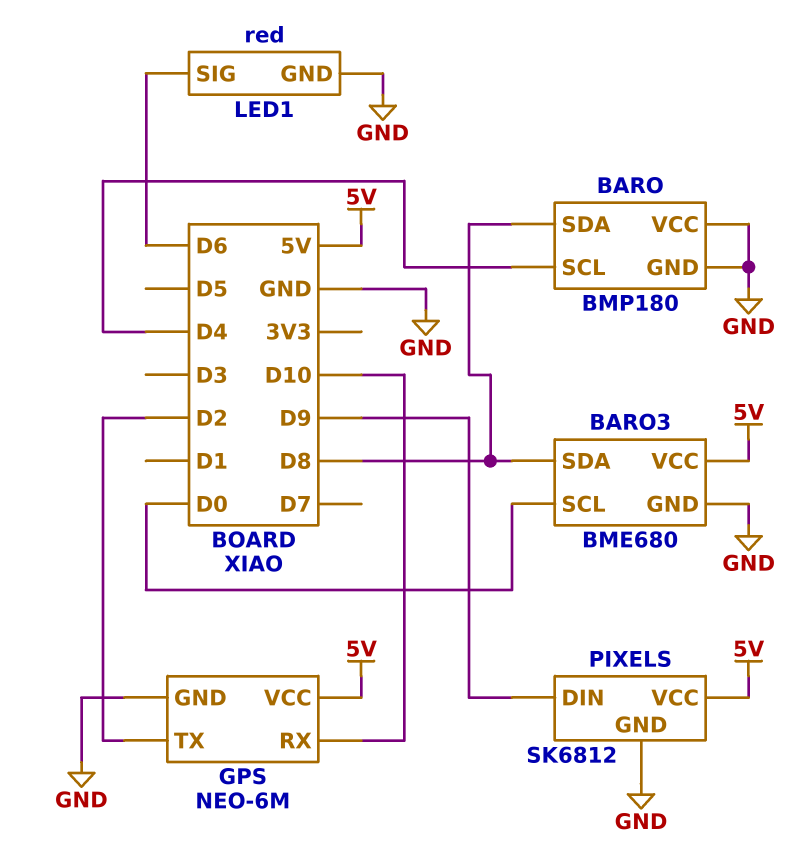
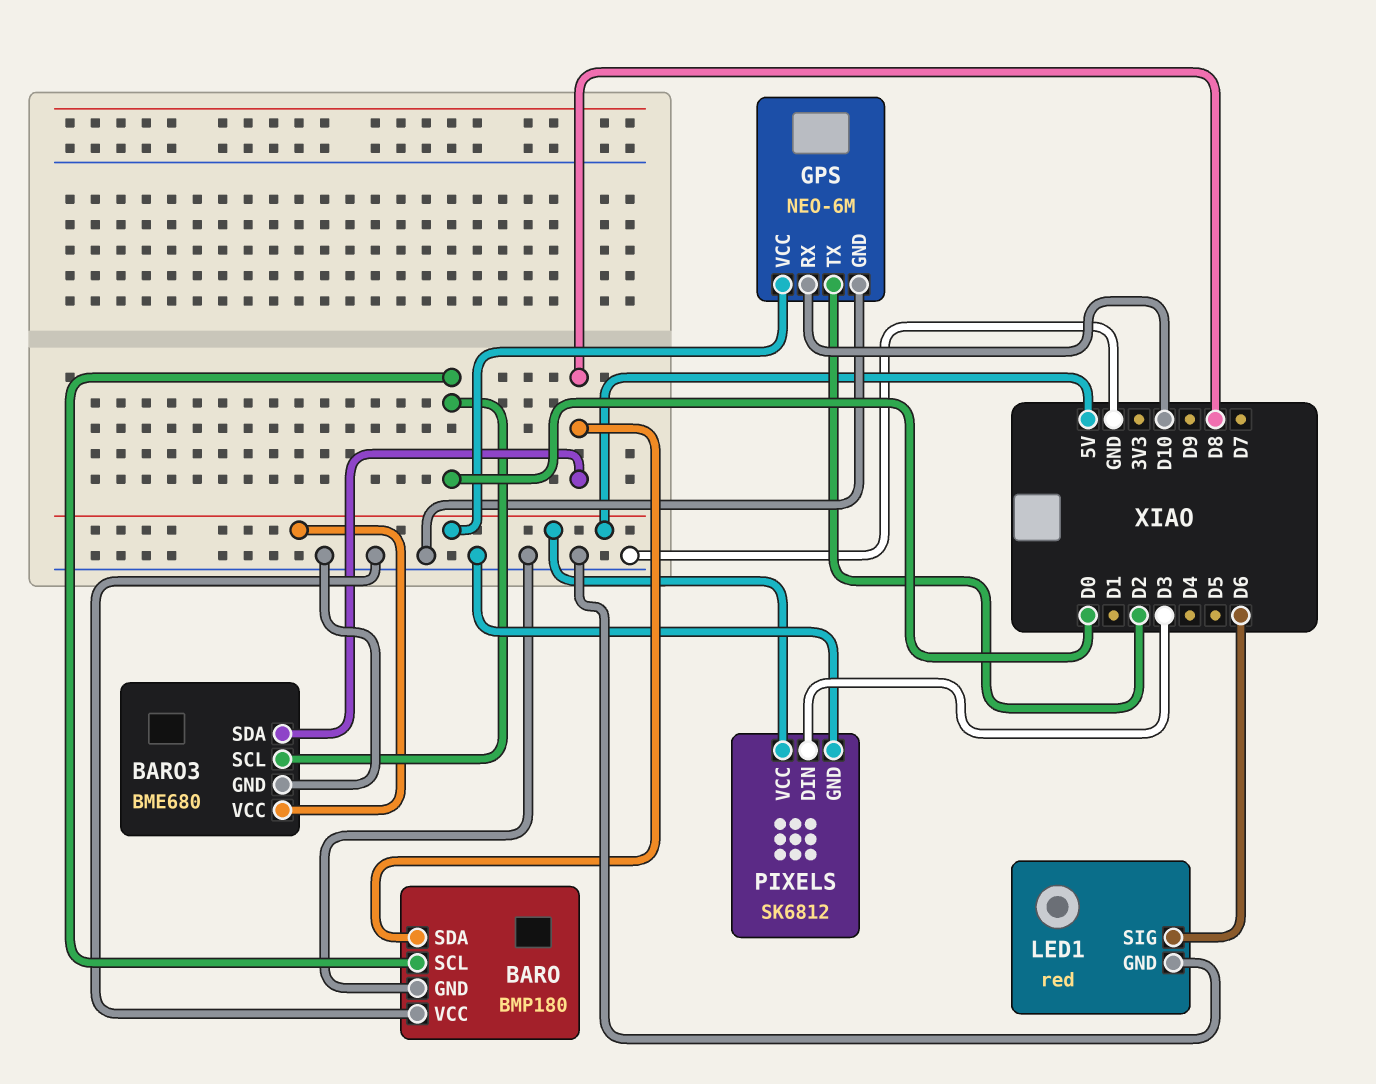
BARO pin SCL: D4 -> D0
PIXELS pin DIN: D9 -> D3

